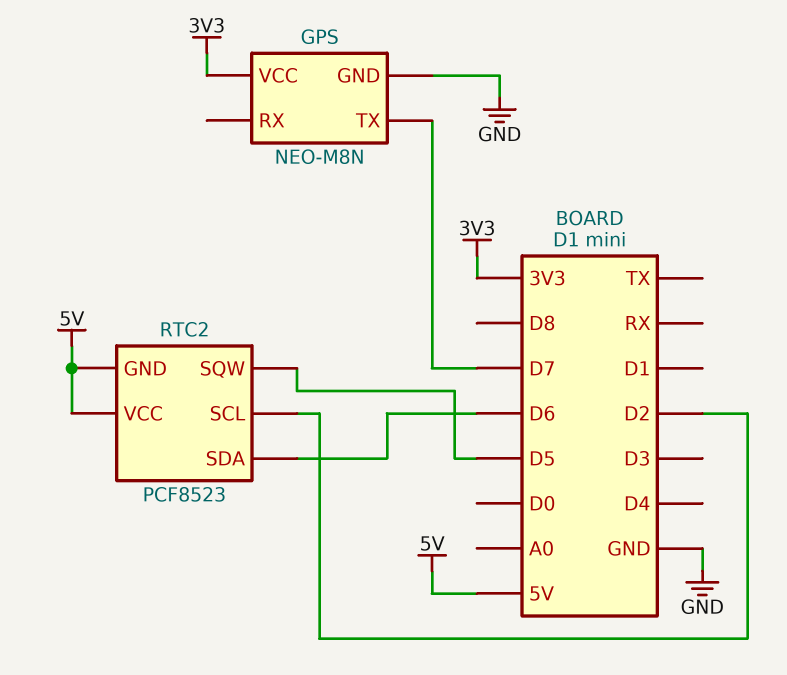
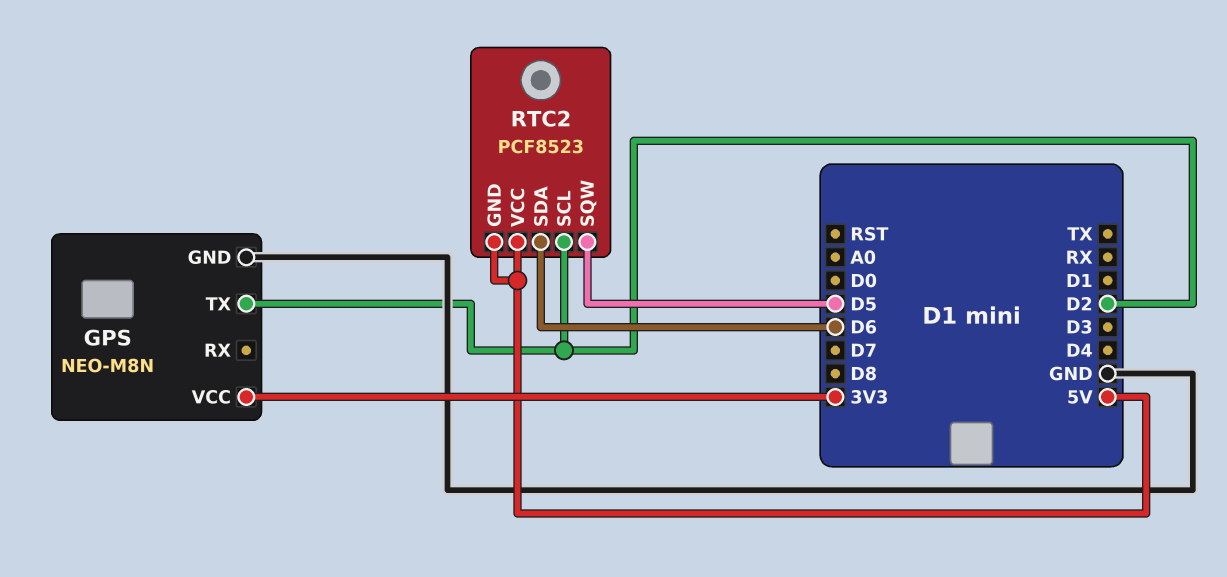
GPS pin TX: D7 -> D2

